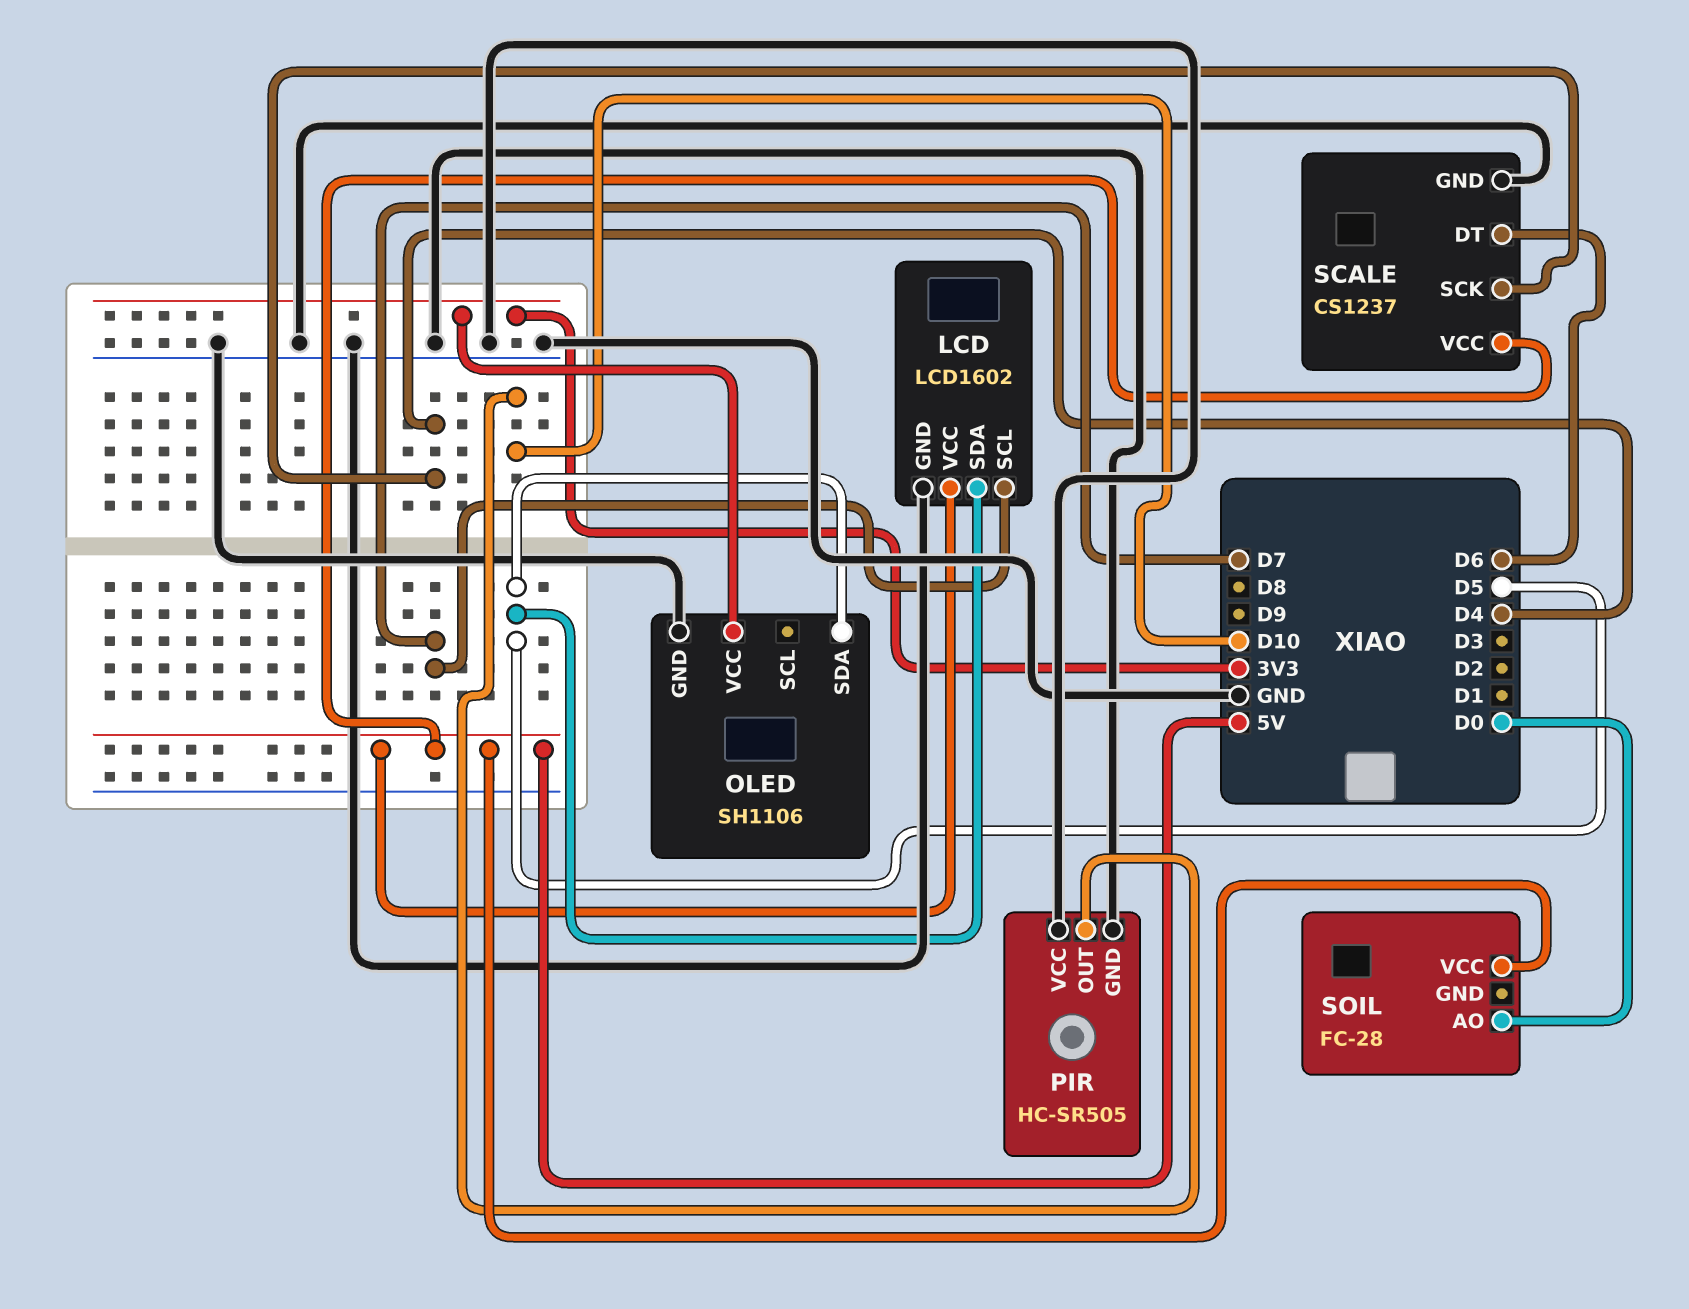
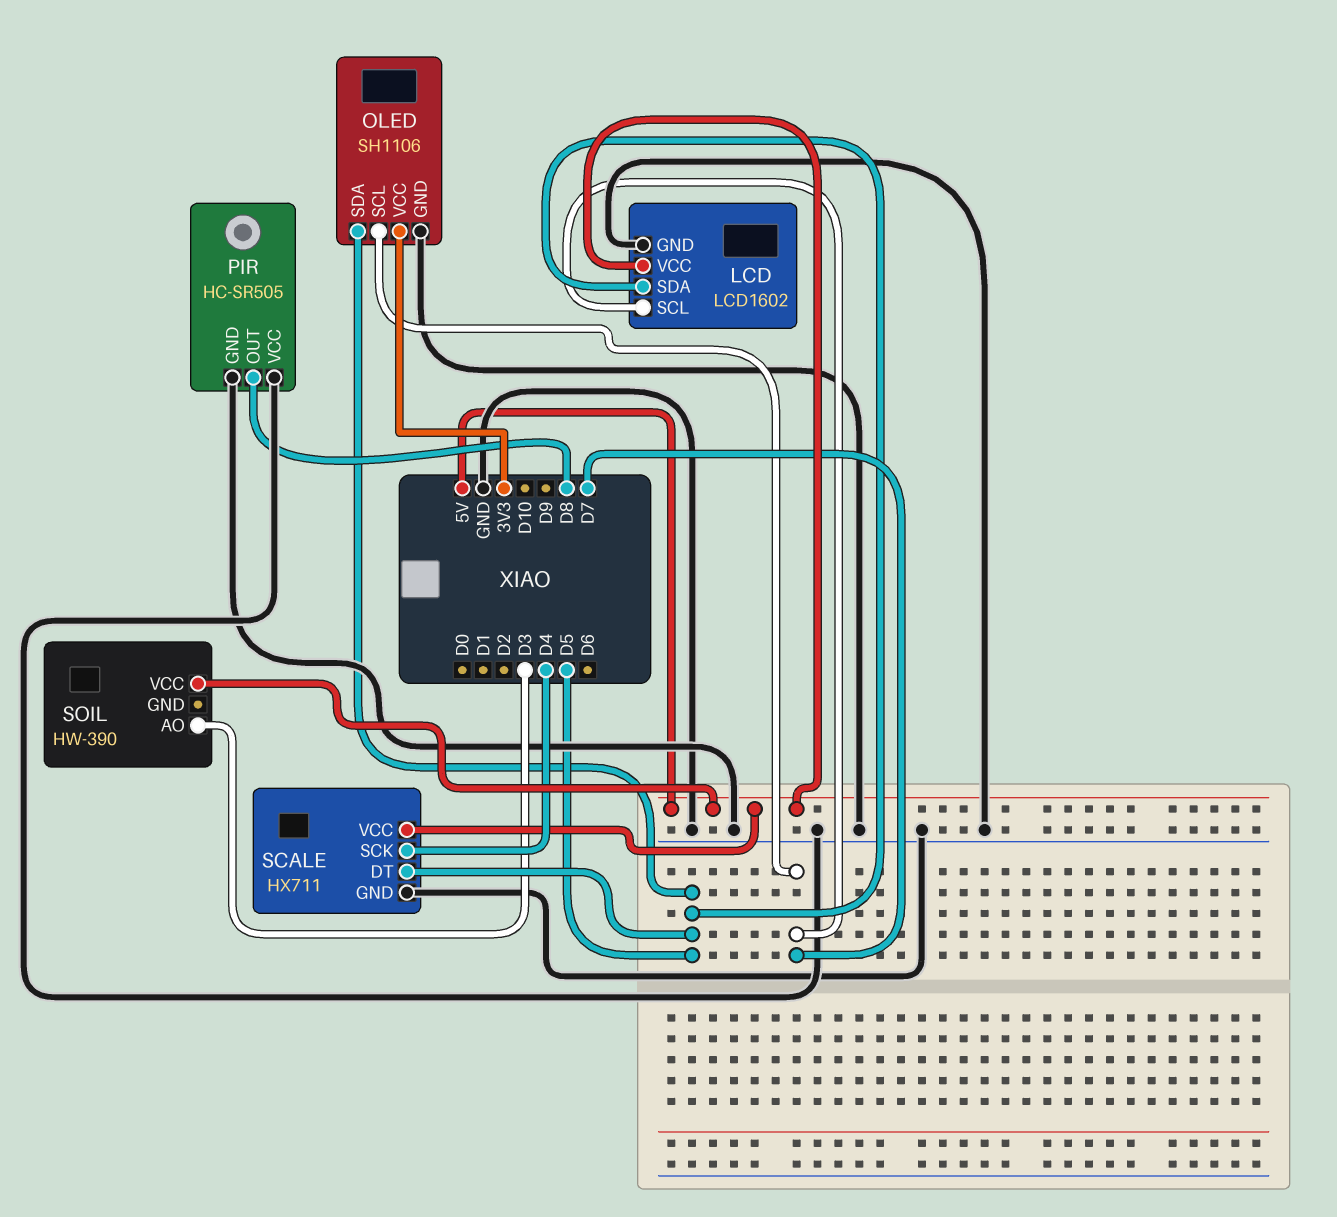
OLED pin SCL: none -> D7
PIR pin OUT: D10 -> D8
SCALE: CS1237 -> HX711
SCALE pin DT: D6 -> D5
SOIL: FC-28 -> HW-390
SOIL pin AO: D0 -> D3

